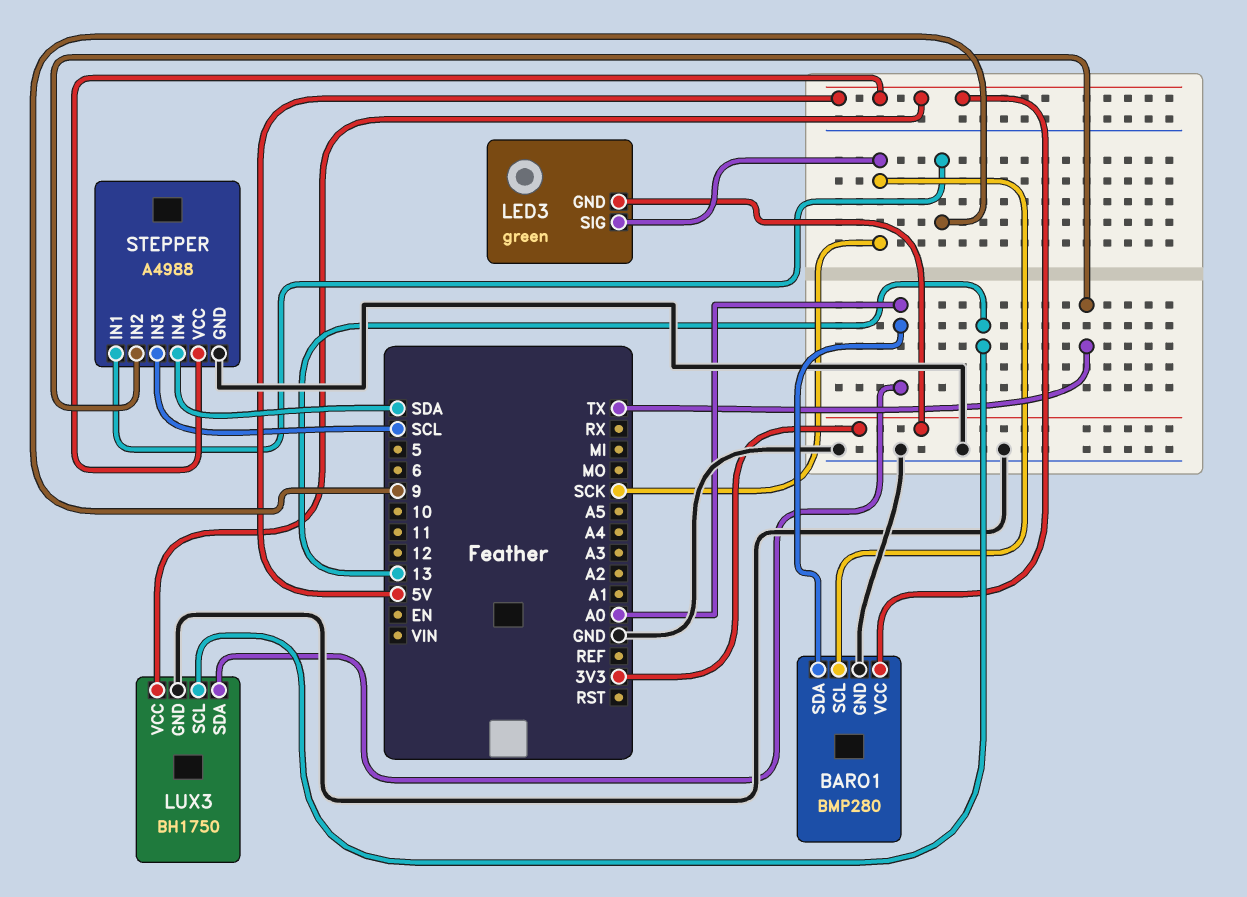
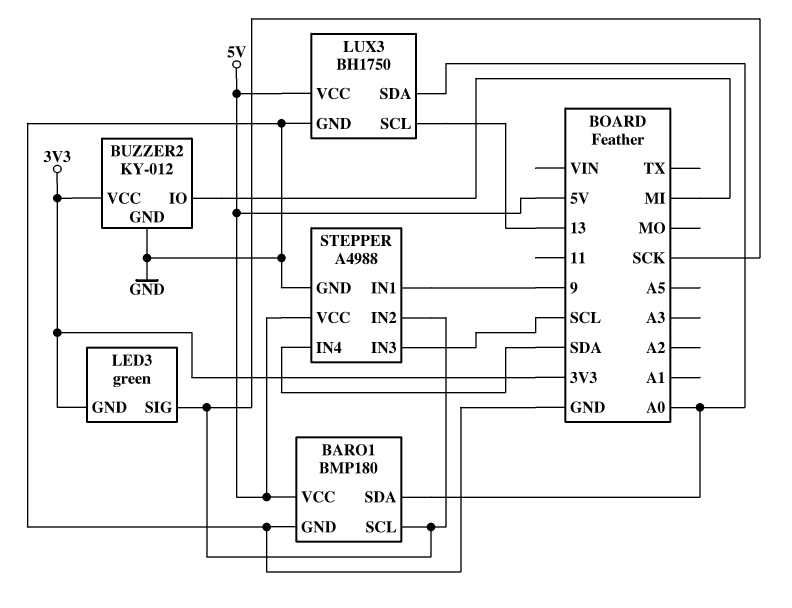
BARO1: BMP280 -> BMP180
BUZZER2: none -> KY-012
BUZZER2 pin GND: none -> GND
BUZZER2 pin IO: none -> MI
BUZZER2 pin VCC: none -> 3V3
STEPPER pin IN2: TX -> SCK

